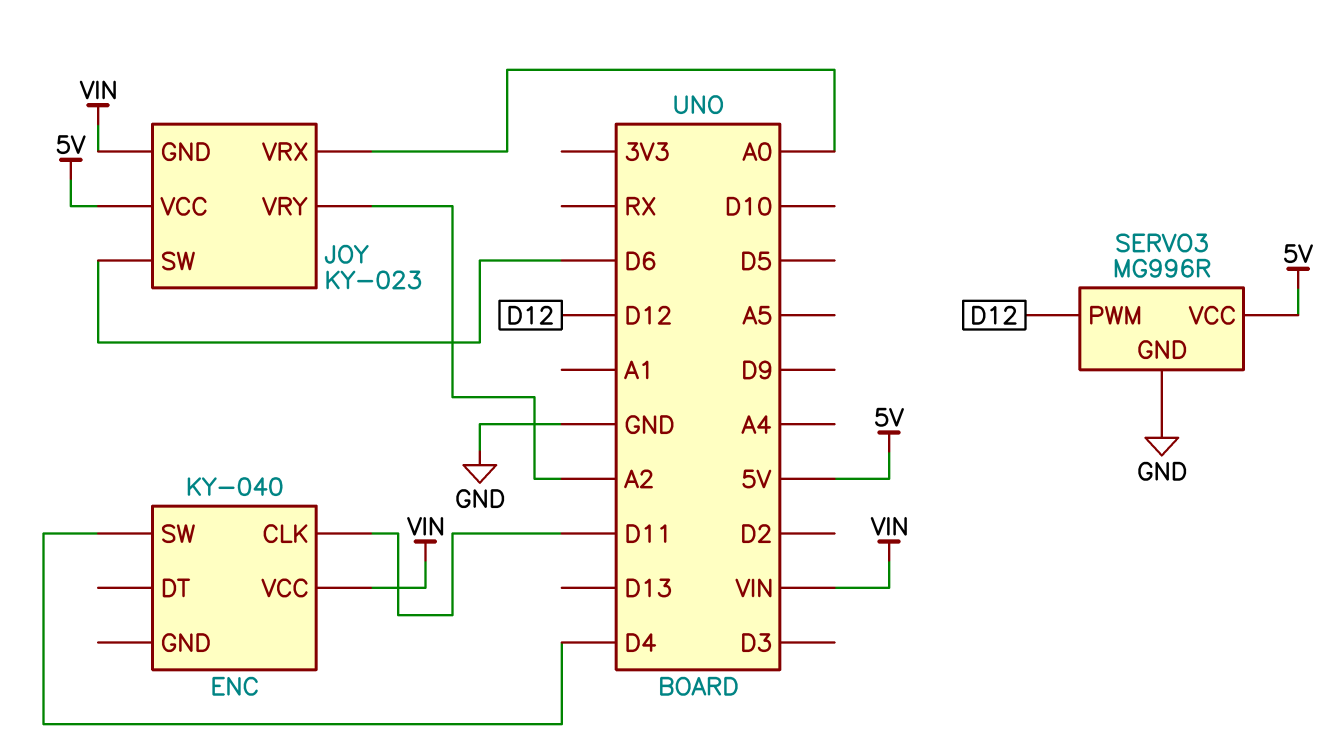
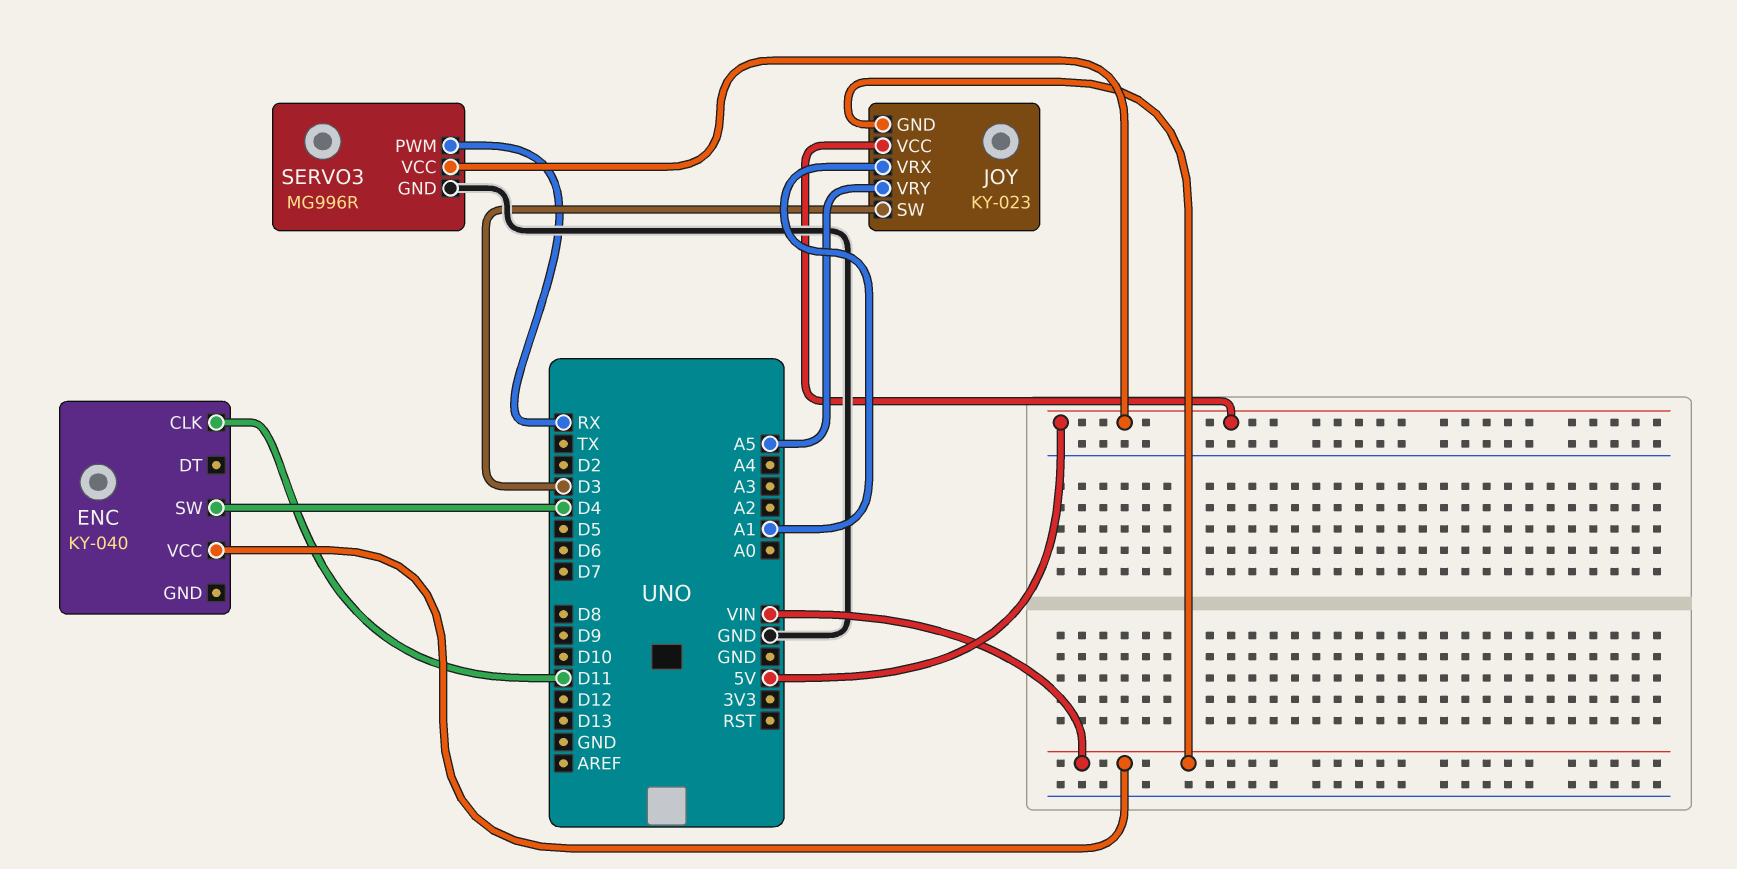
JOY pin SW: D6 -> D3
JOY pin VRX: A0 -> A1
JOY pin VRY: A2 -> A5
SERVO3 pin PWM: D12 -> RX

